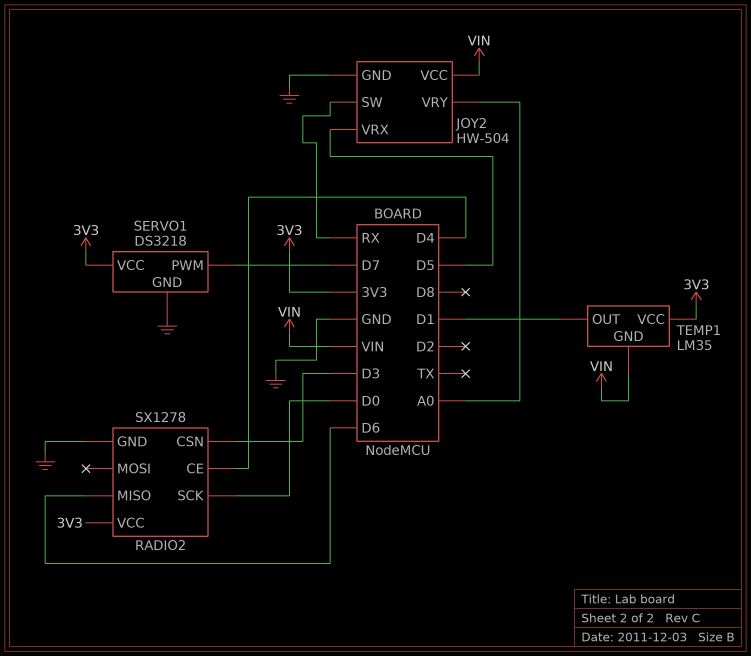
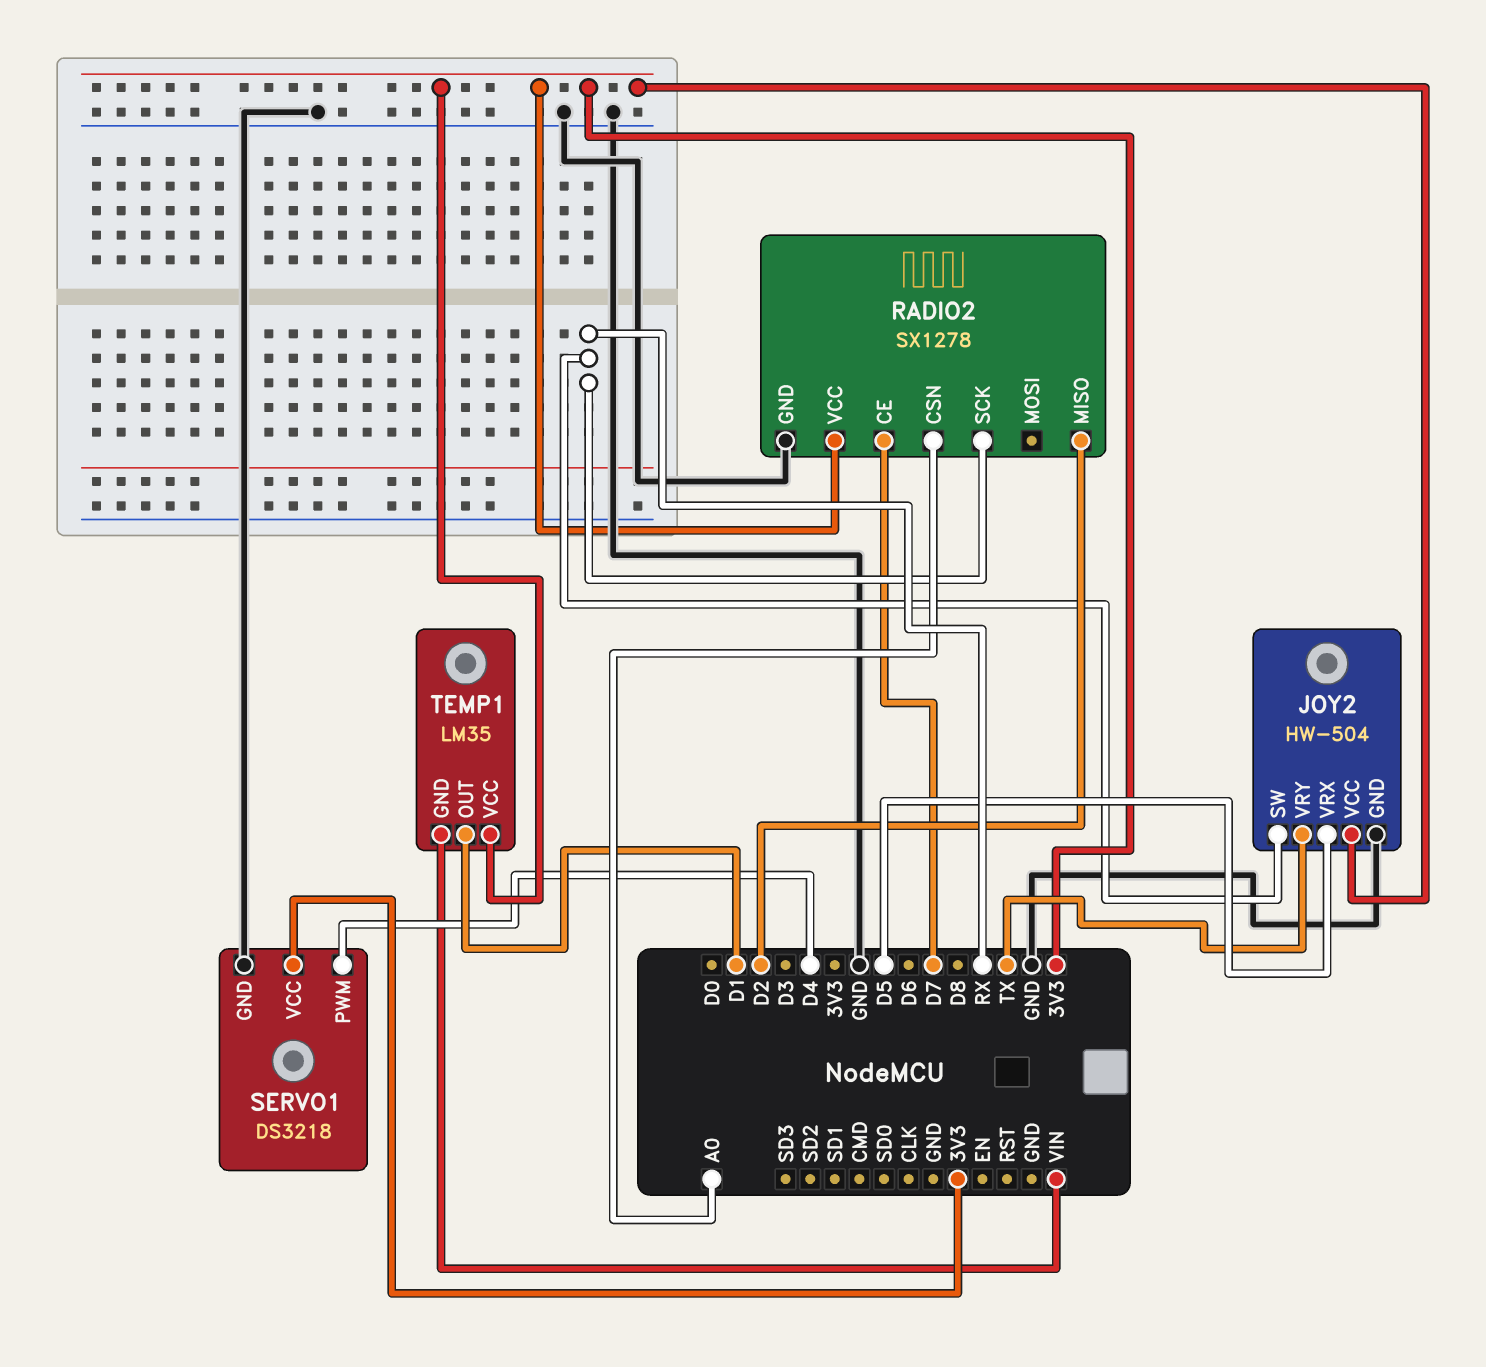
JOY2 pin VCC: VIN -> 3V3
JOY2 pin VRY: A0 -> TX
RADIO2 pin CE: D4 -> D7
RADIO2 pin CSN: D3 -> A0
RADIO2 pin MISO: D6 -> D2
RADIO2 pin SCK: D0 -> RX
SERVO1 pin PWM: D7 -> D4

